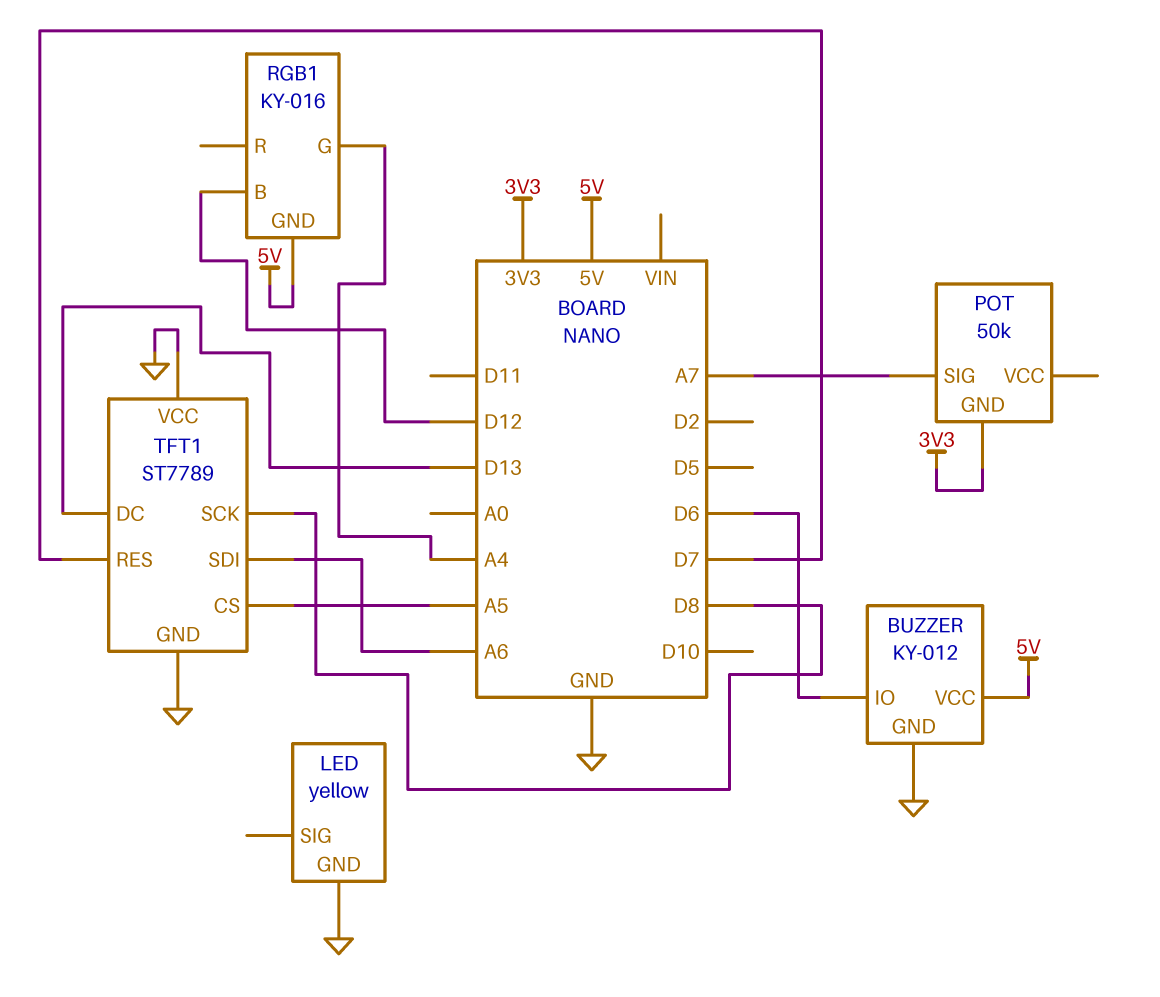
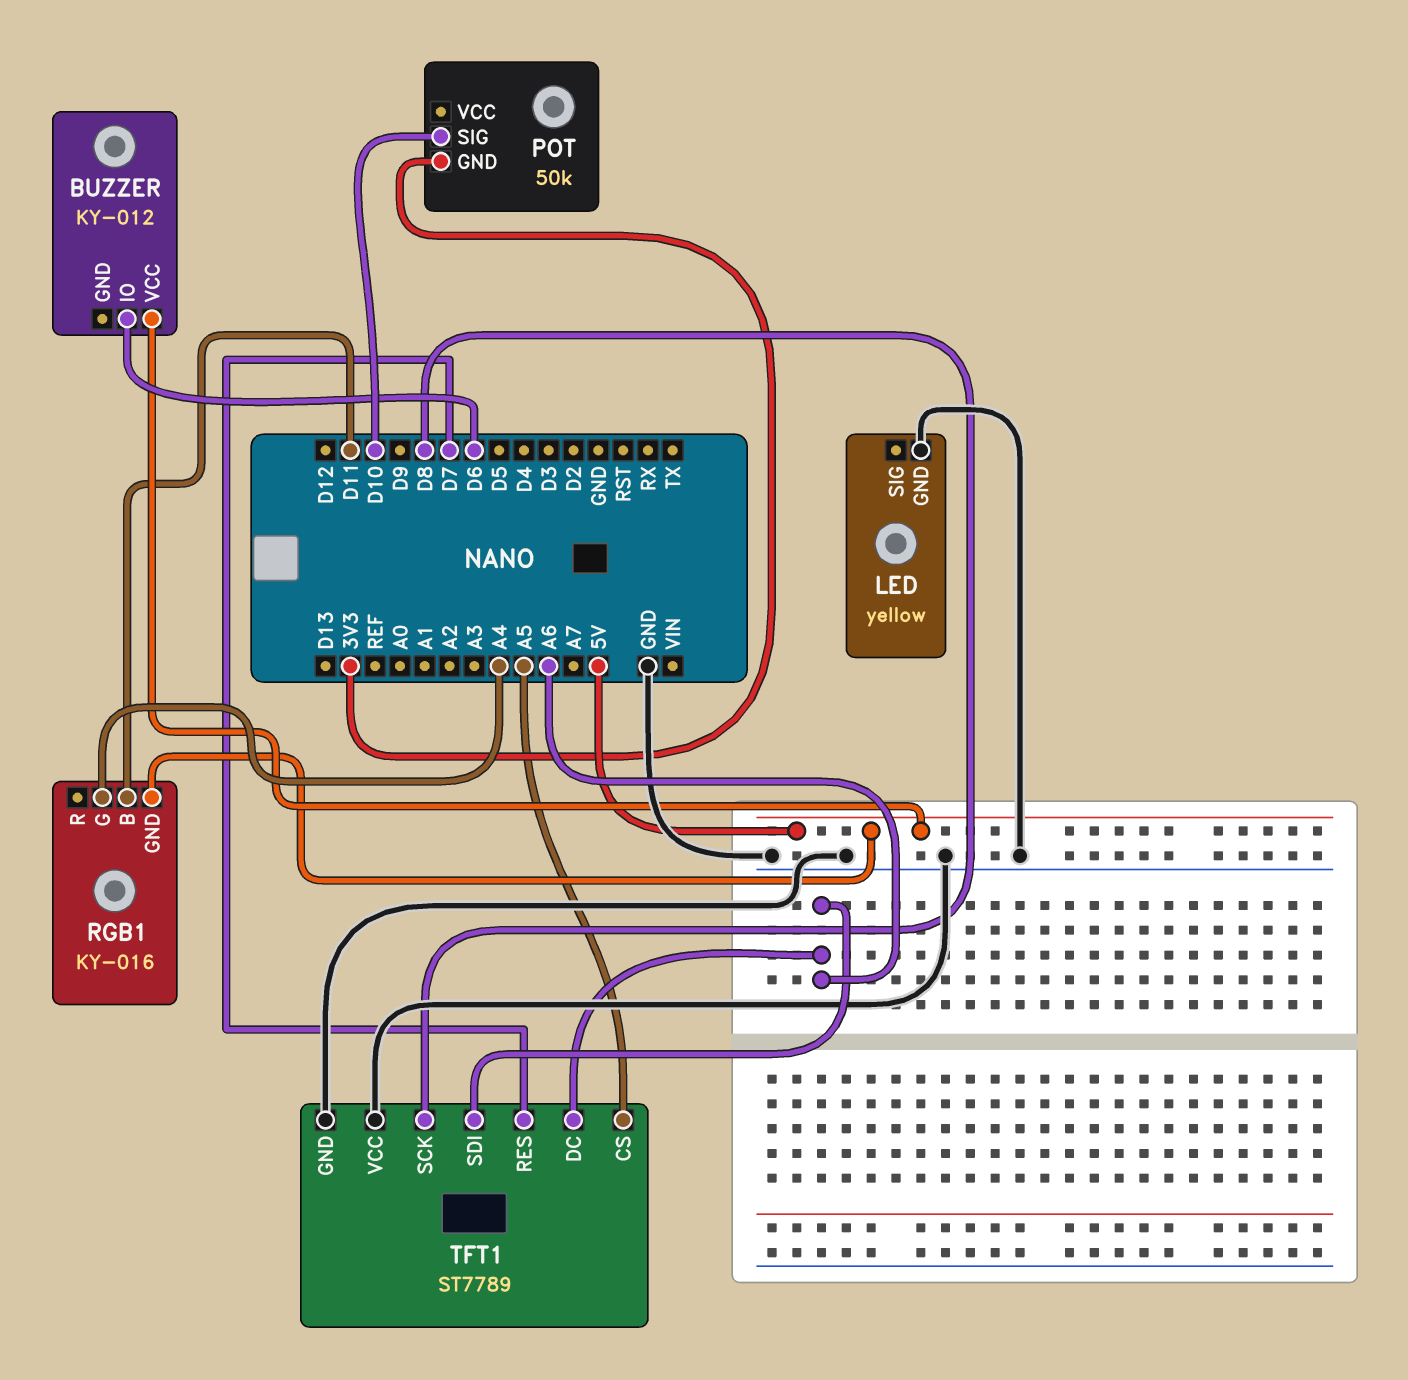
BUZZER pin GND: GND -> none
POT pin SIG: A7 -> D10
RGB1 pin B: D12 -> D11
TFT1 pin DC: D13 -> A6

